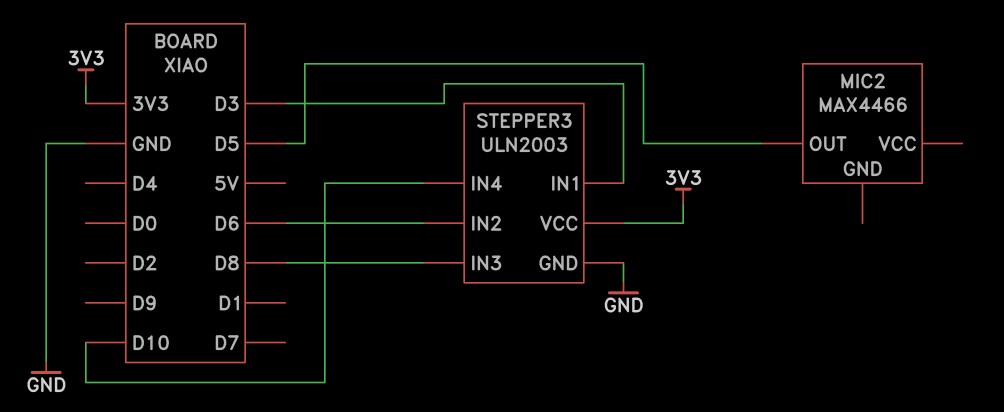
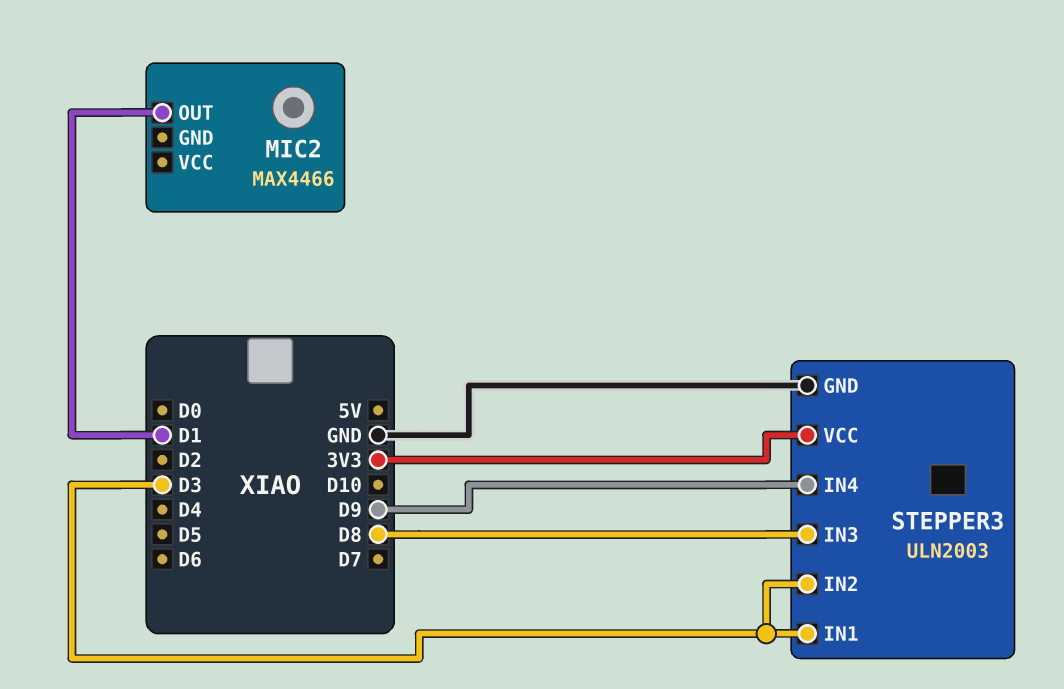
MIC2 pin OUT: D5 -> D1
STEPPER3 pin IN2: D6 -> D3
STEPPER3 pin IN4: D10 -> D9

